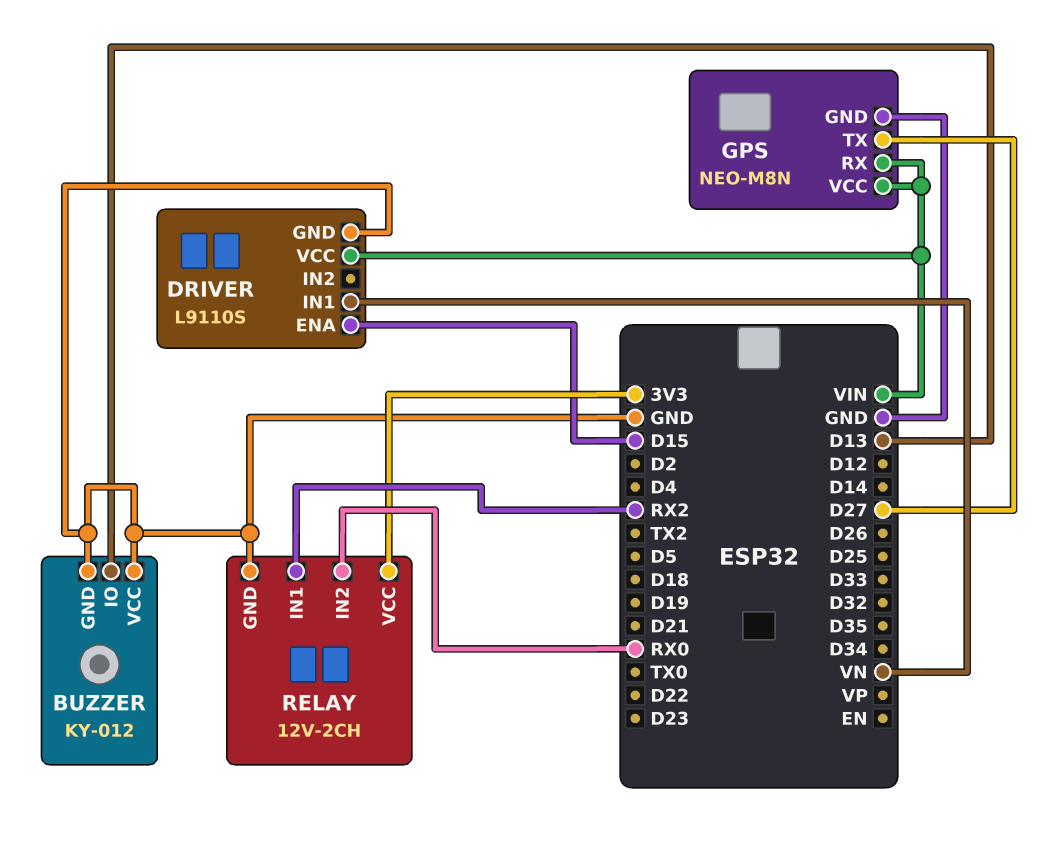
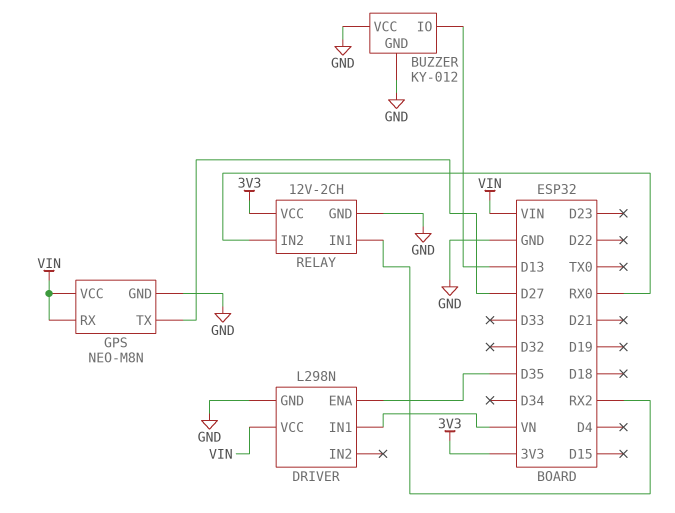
DRIVER: L9110S -> L298N
DRIVER pin ENA: D15 -> D35

